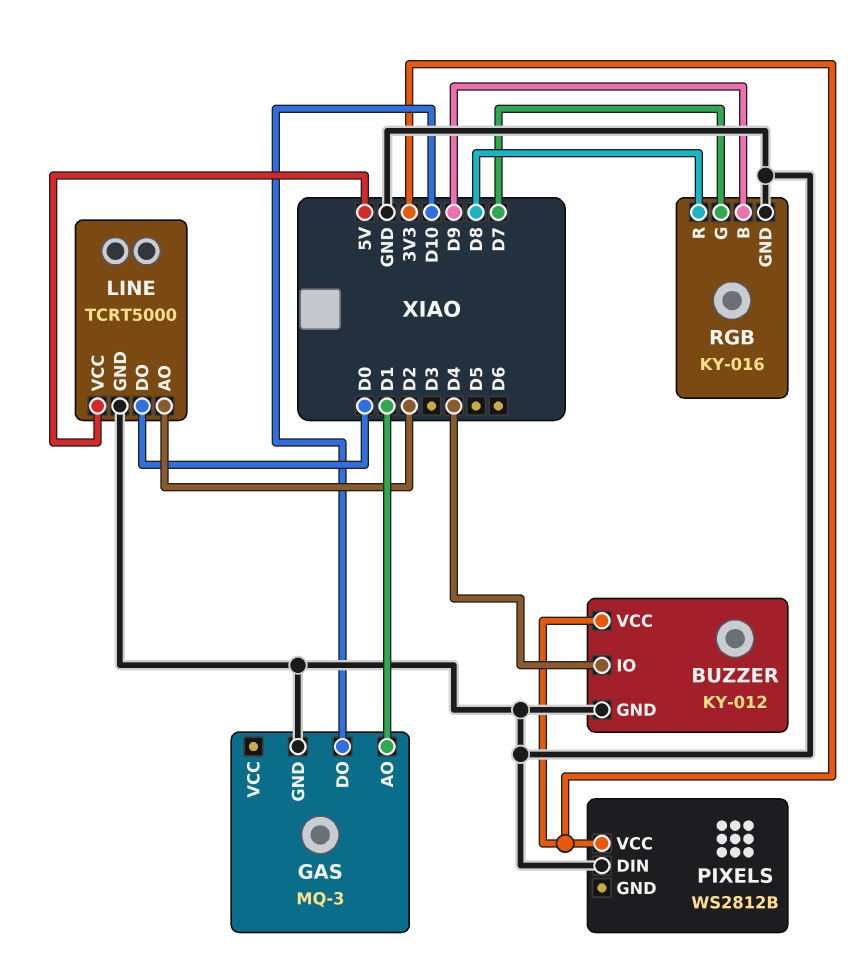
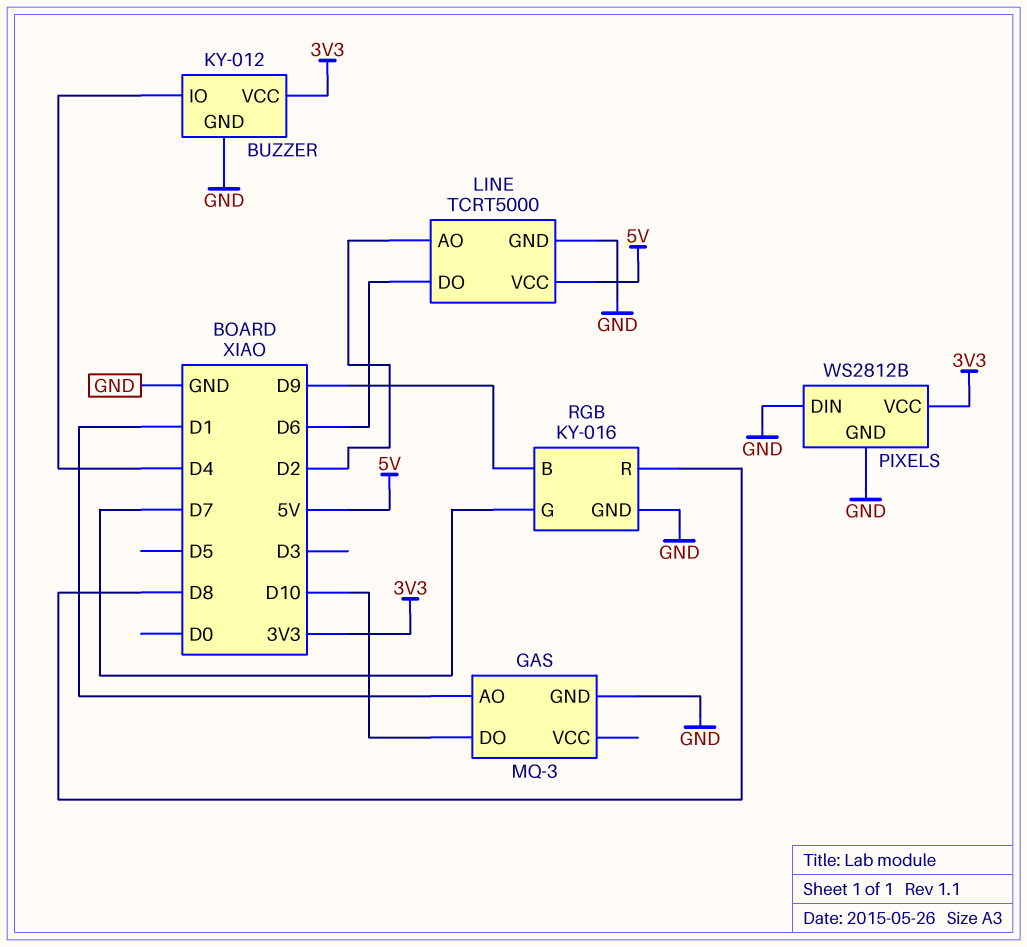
LINE pin DO: D0 -> D6
PIXELS pin GND: none -> GND

